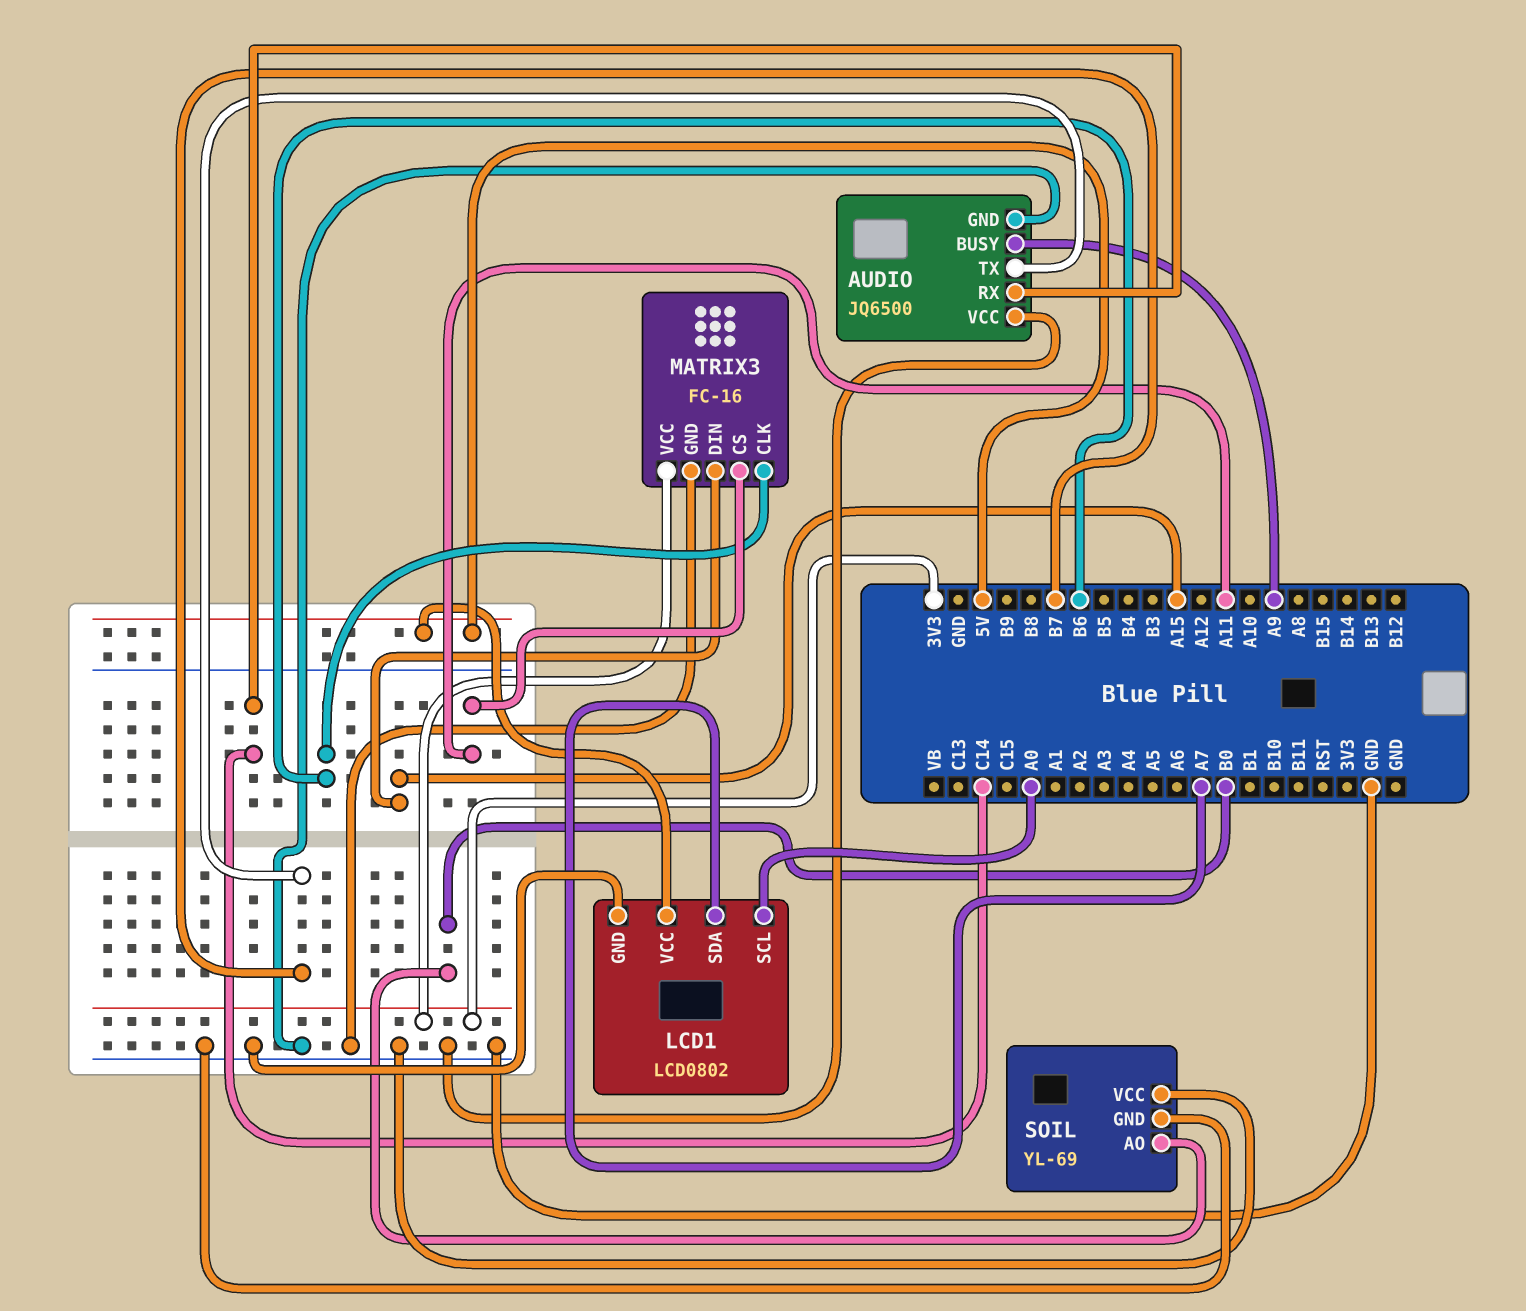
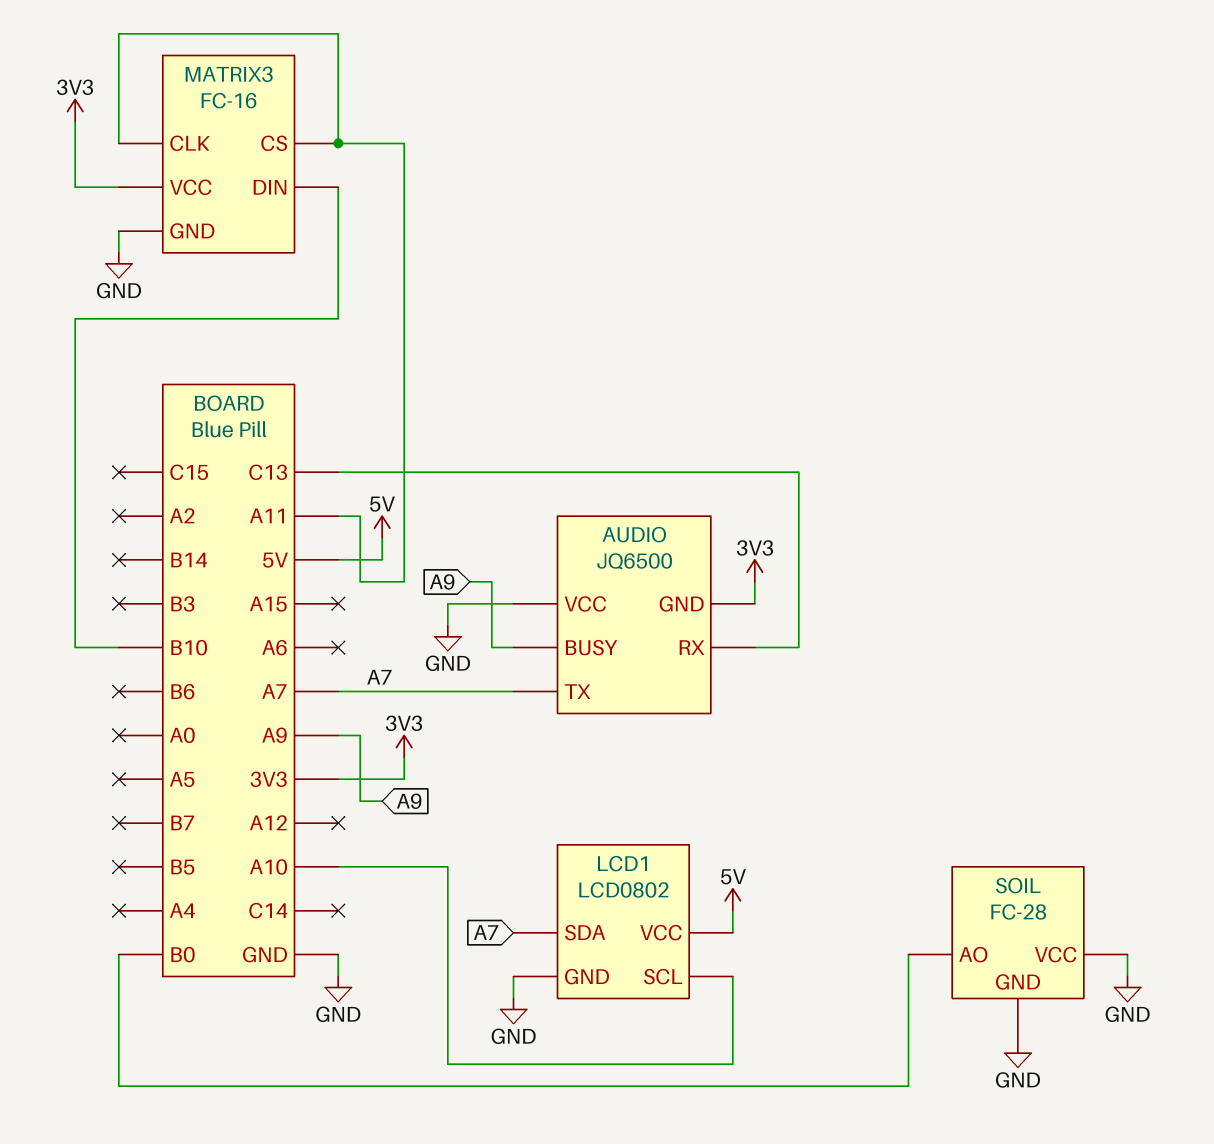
AUDIO pin GND: GND -> 3V3
AUDIO pin RX: C14 -> C13
AUDIO pin TX: B7 -> A7
LCD1 pin SCL: A0 -> A10
MATRIX3 pin CLK: B6 -> A11
MATRIX3 pin DIN: A15 -> B10
SOIL: YL-69 -> FC-28

